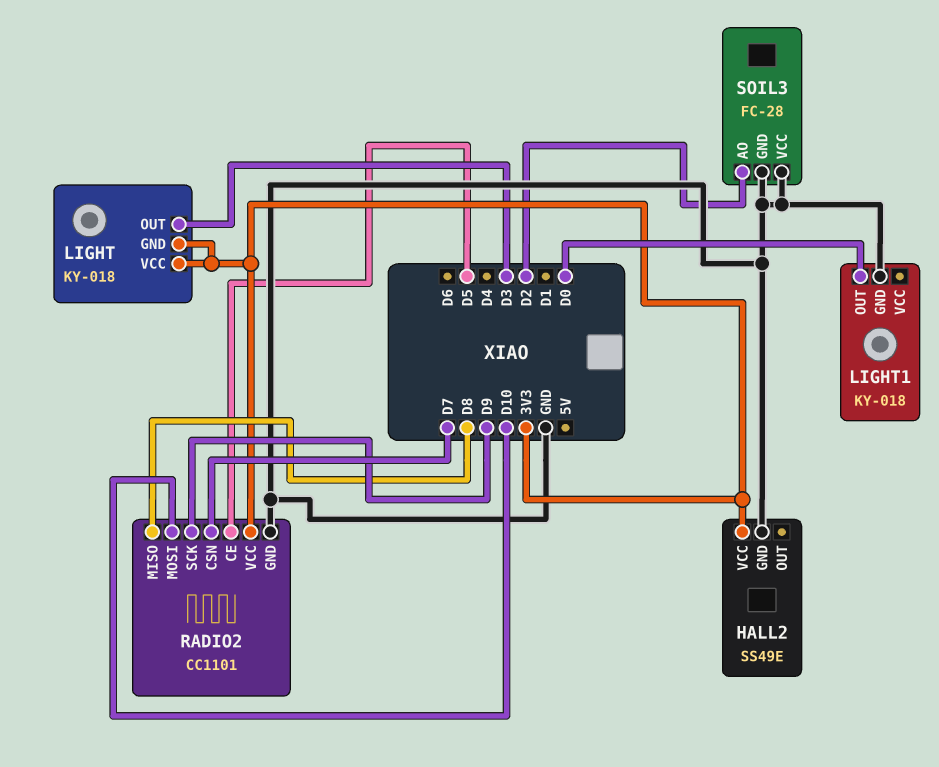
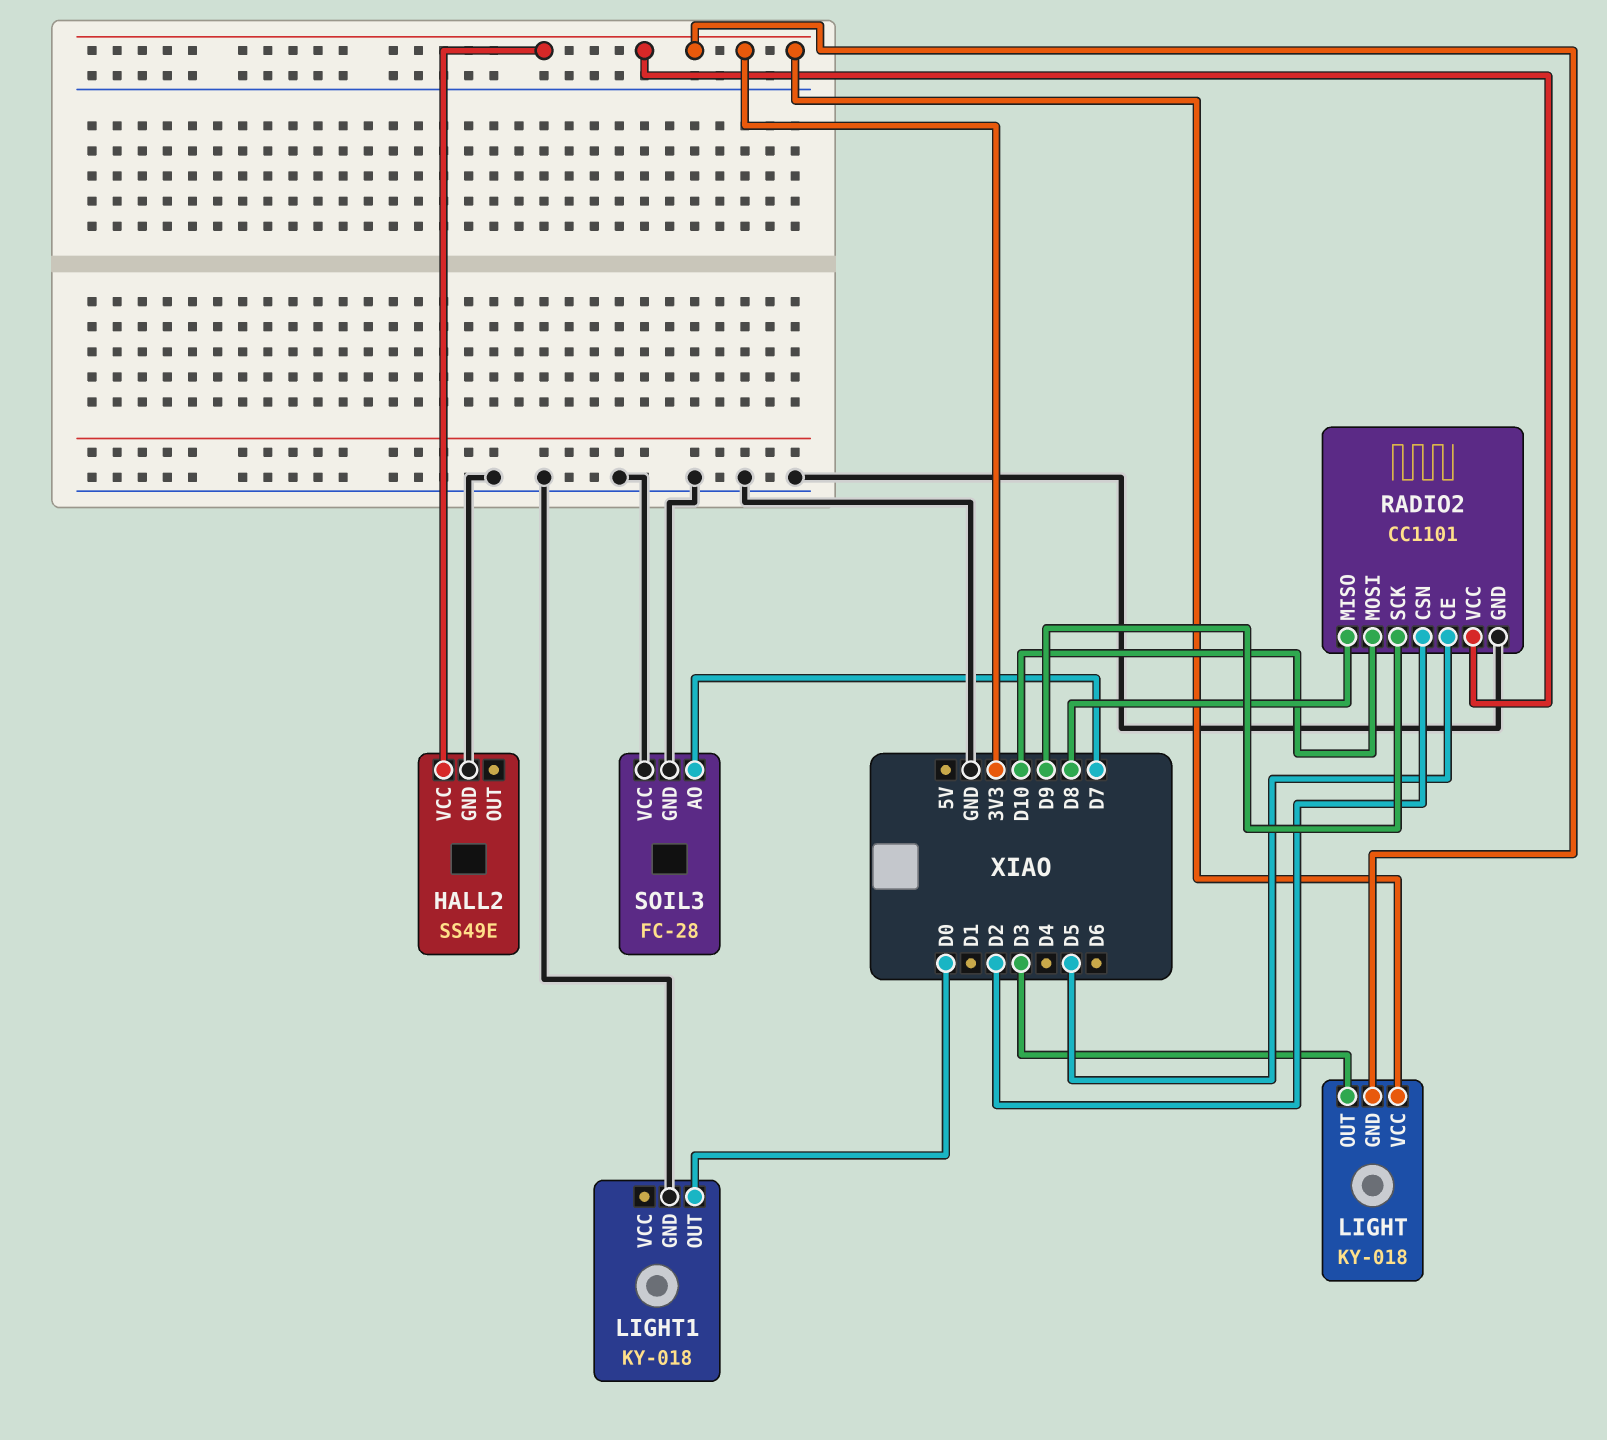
RADIO2 pin CSN: D7 -> D2
SOIL3 pin AO: D2 -> D7

